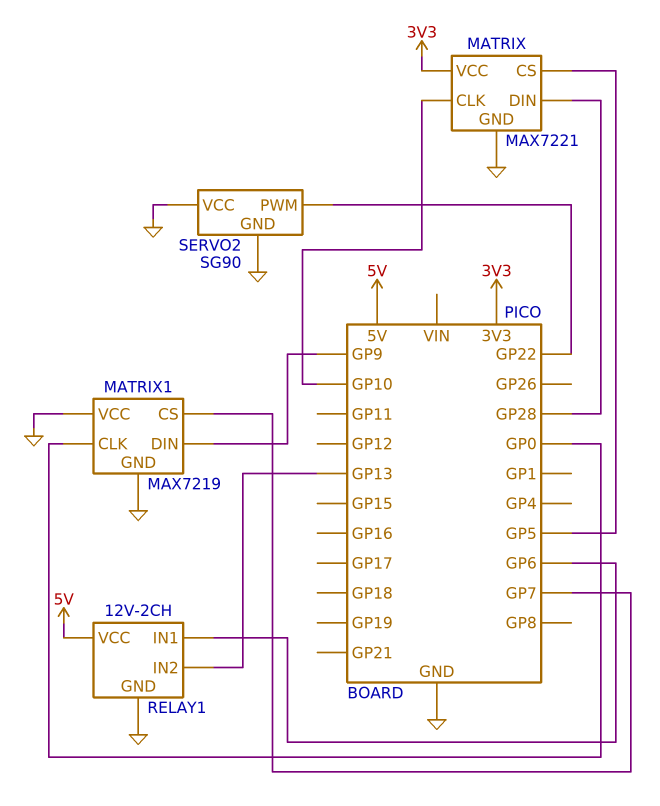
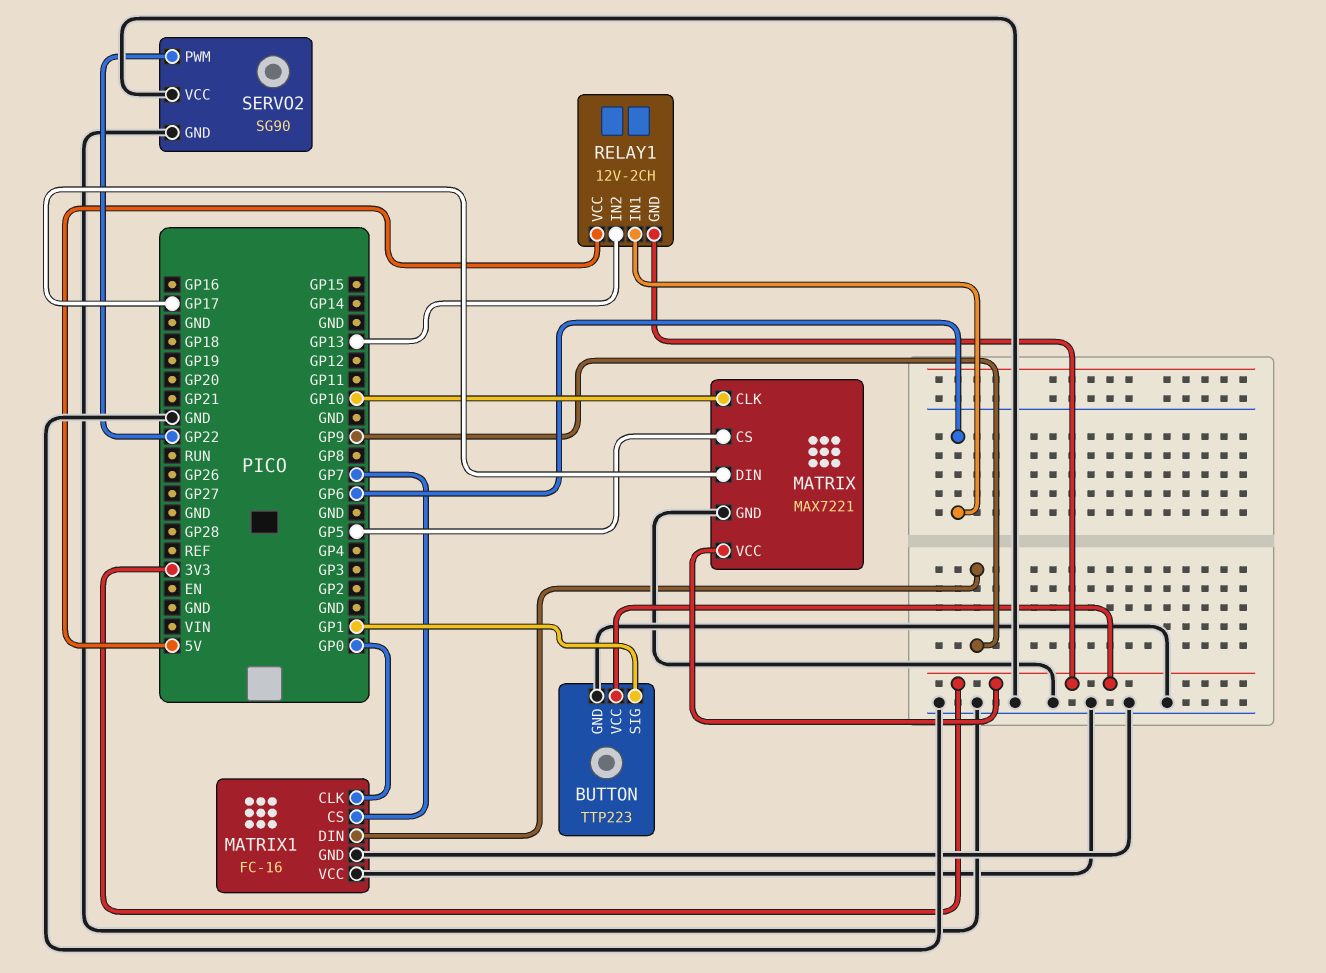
BUTTON: none -> TTP223
BUTTON pin GND: none -> GND
BUTTON pin SIG: none -> GP1
BUTTON pin VCC: none -> 3V3
MATRIX pin DIN: GP28 -> GP17
MATRIX1: MAX7219 -> FC-16
RELAY1 pin GND: GND -> 3V3

